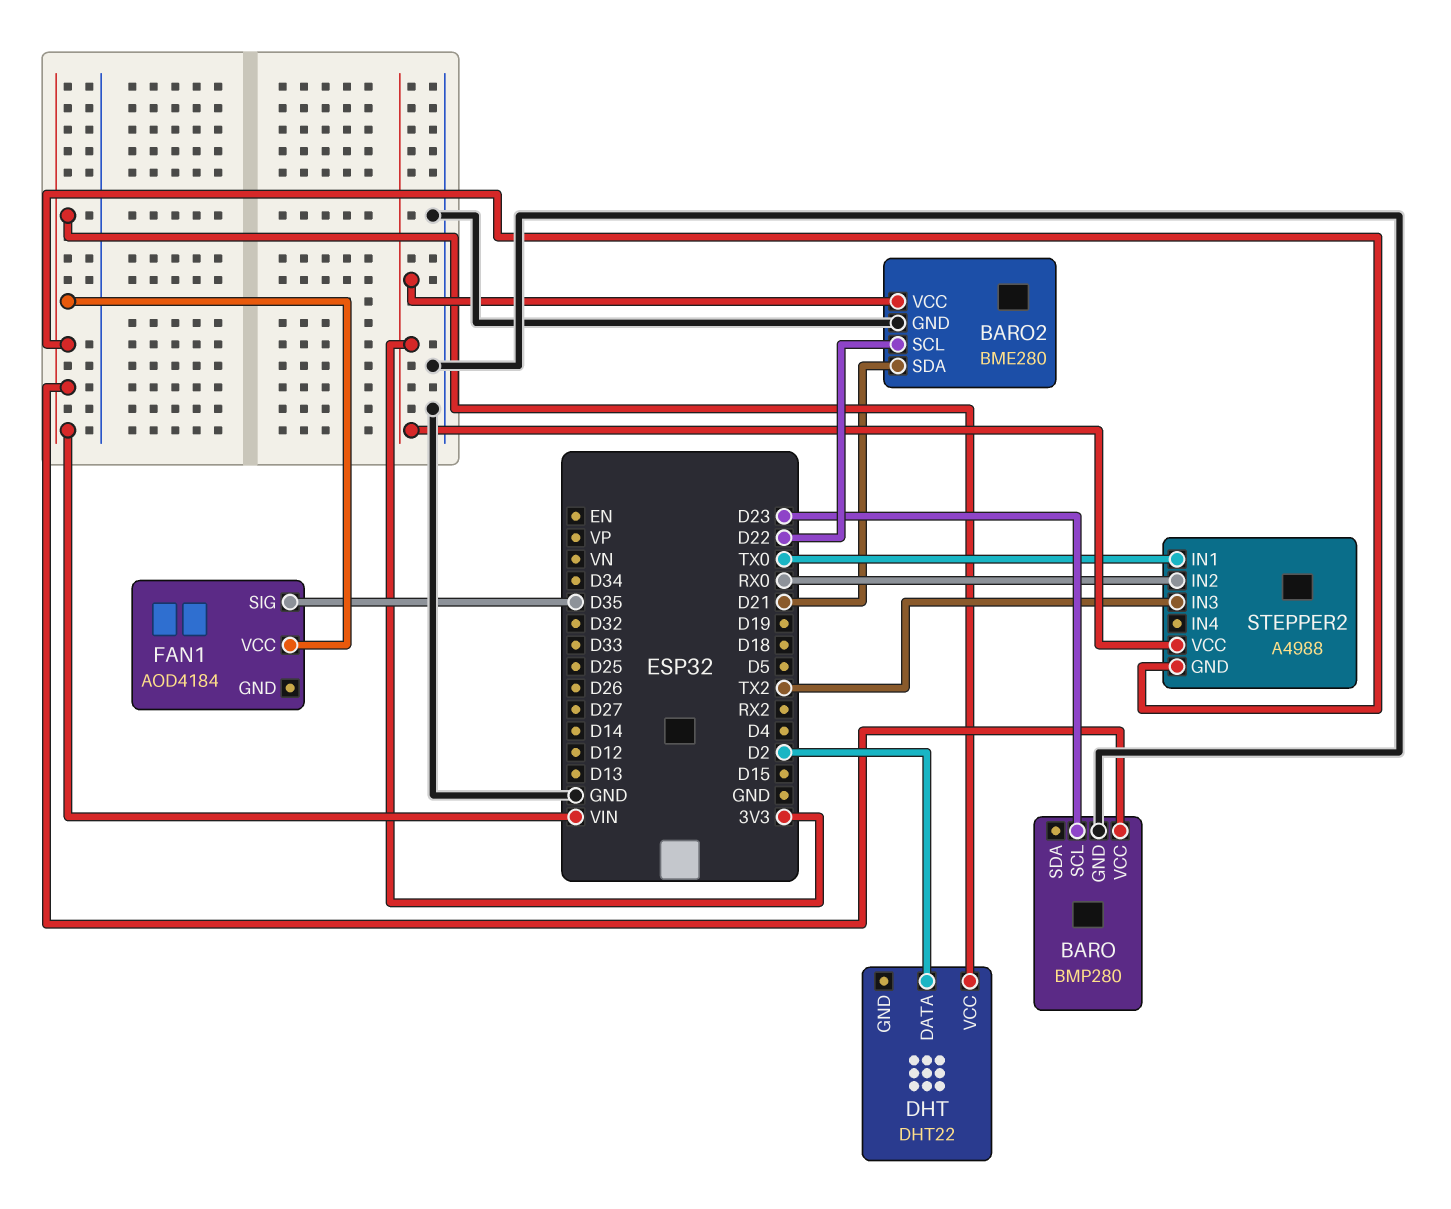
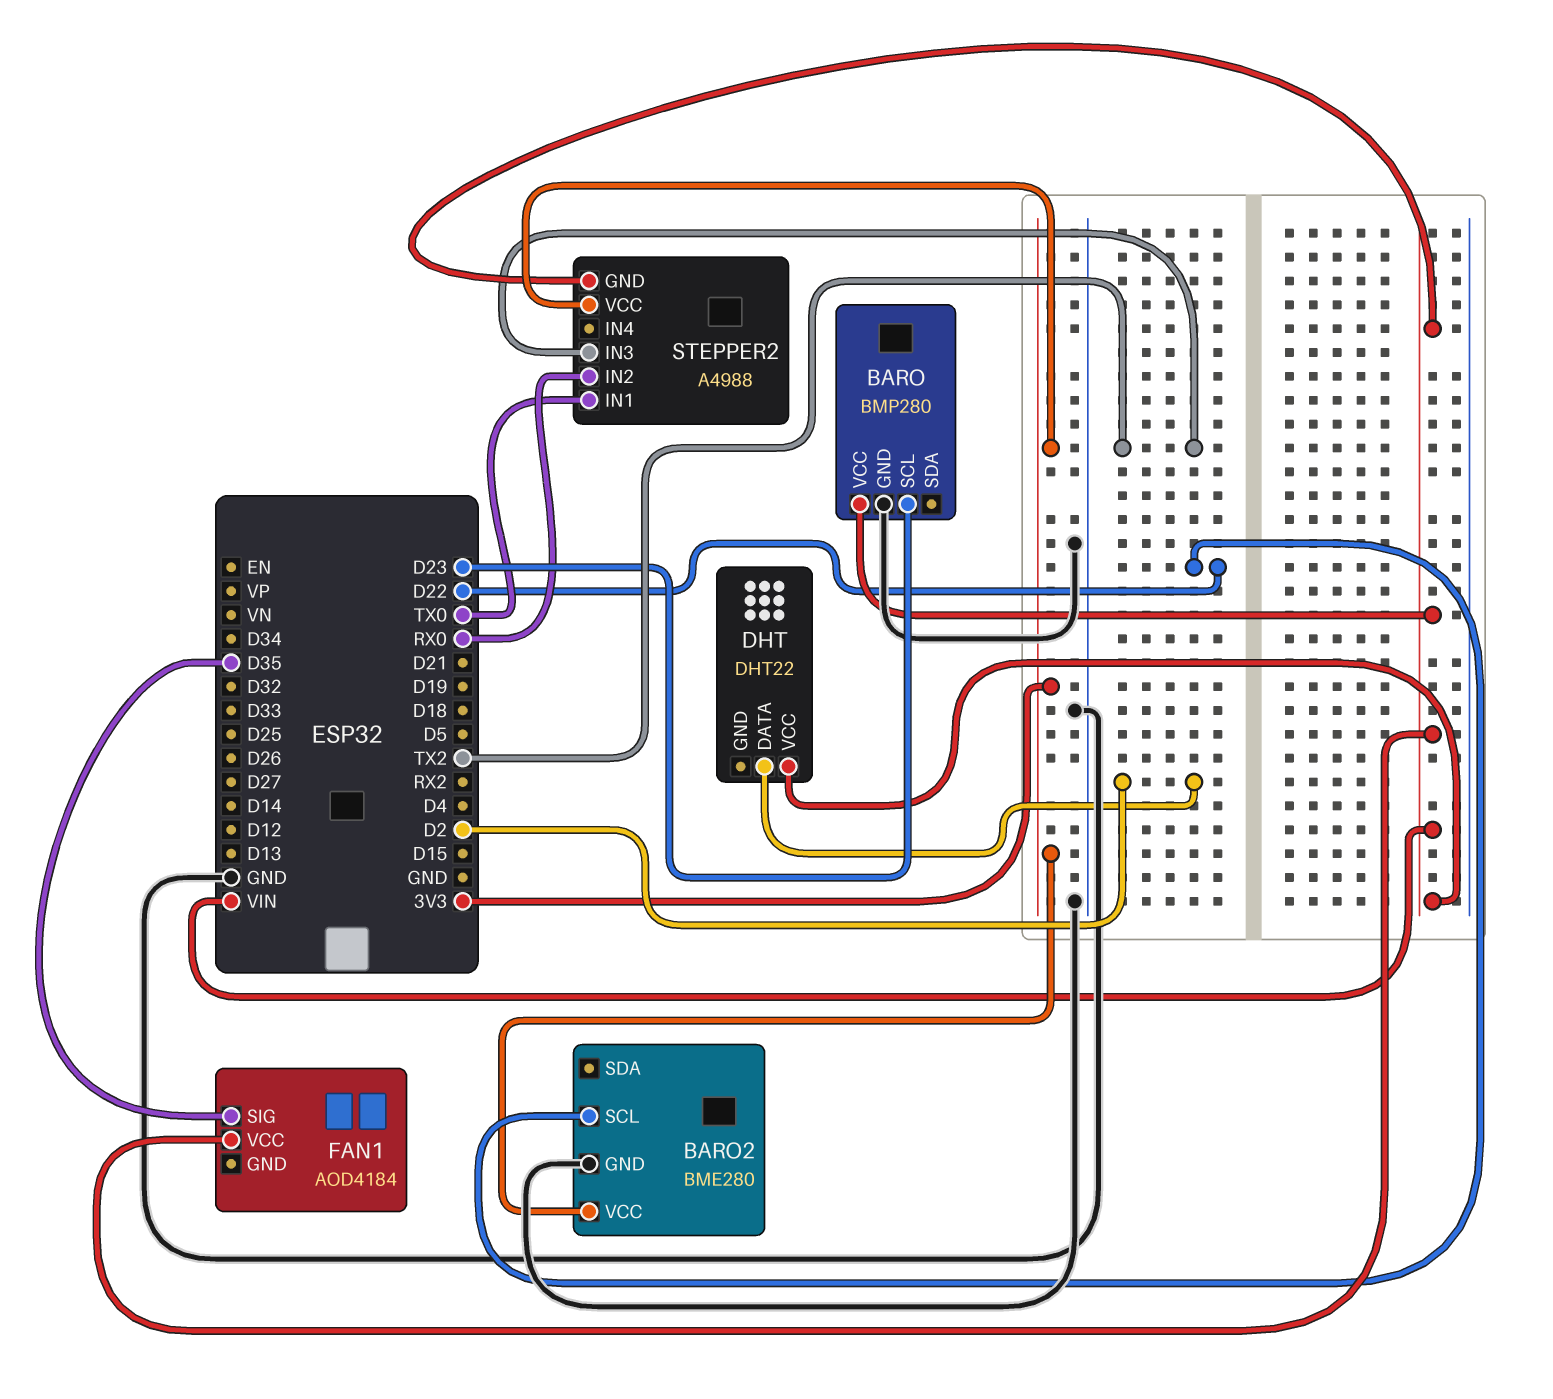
BARO2 pin SDA: D21 -> none

